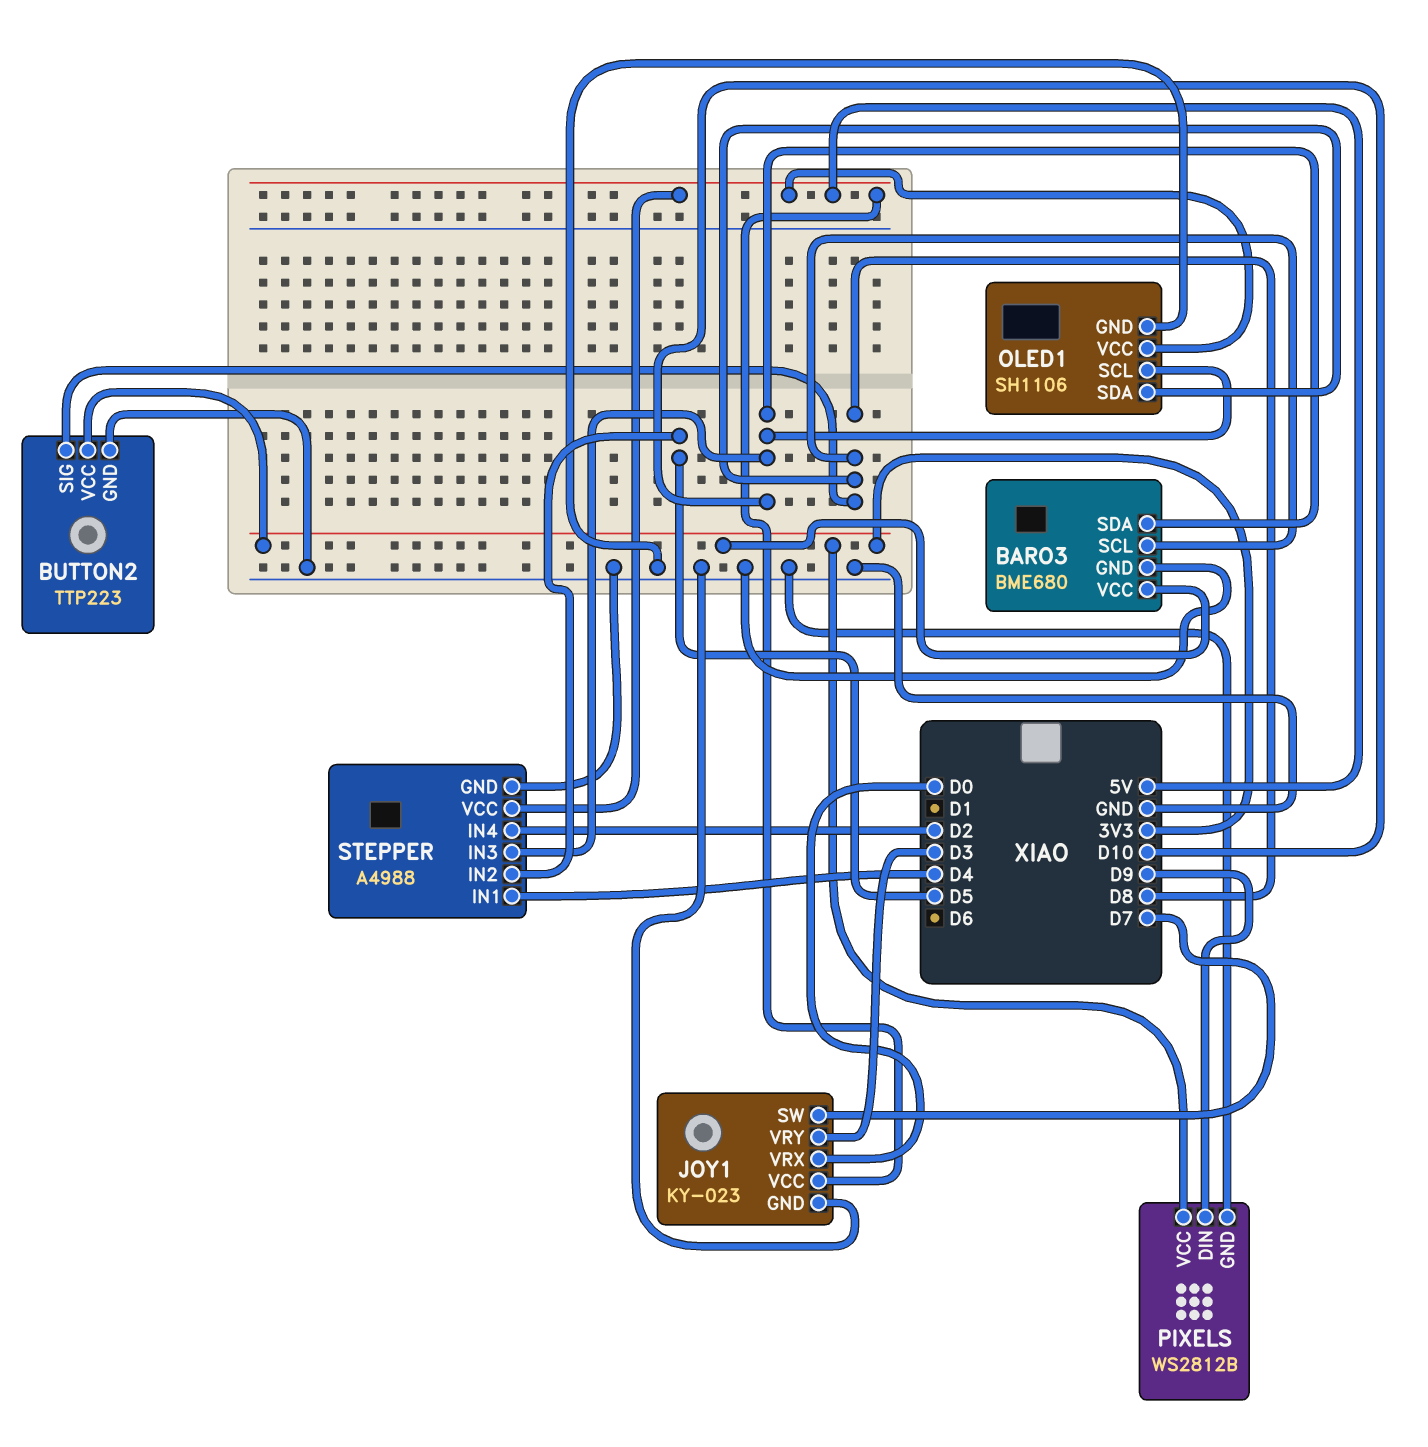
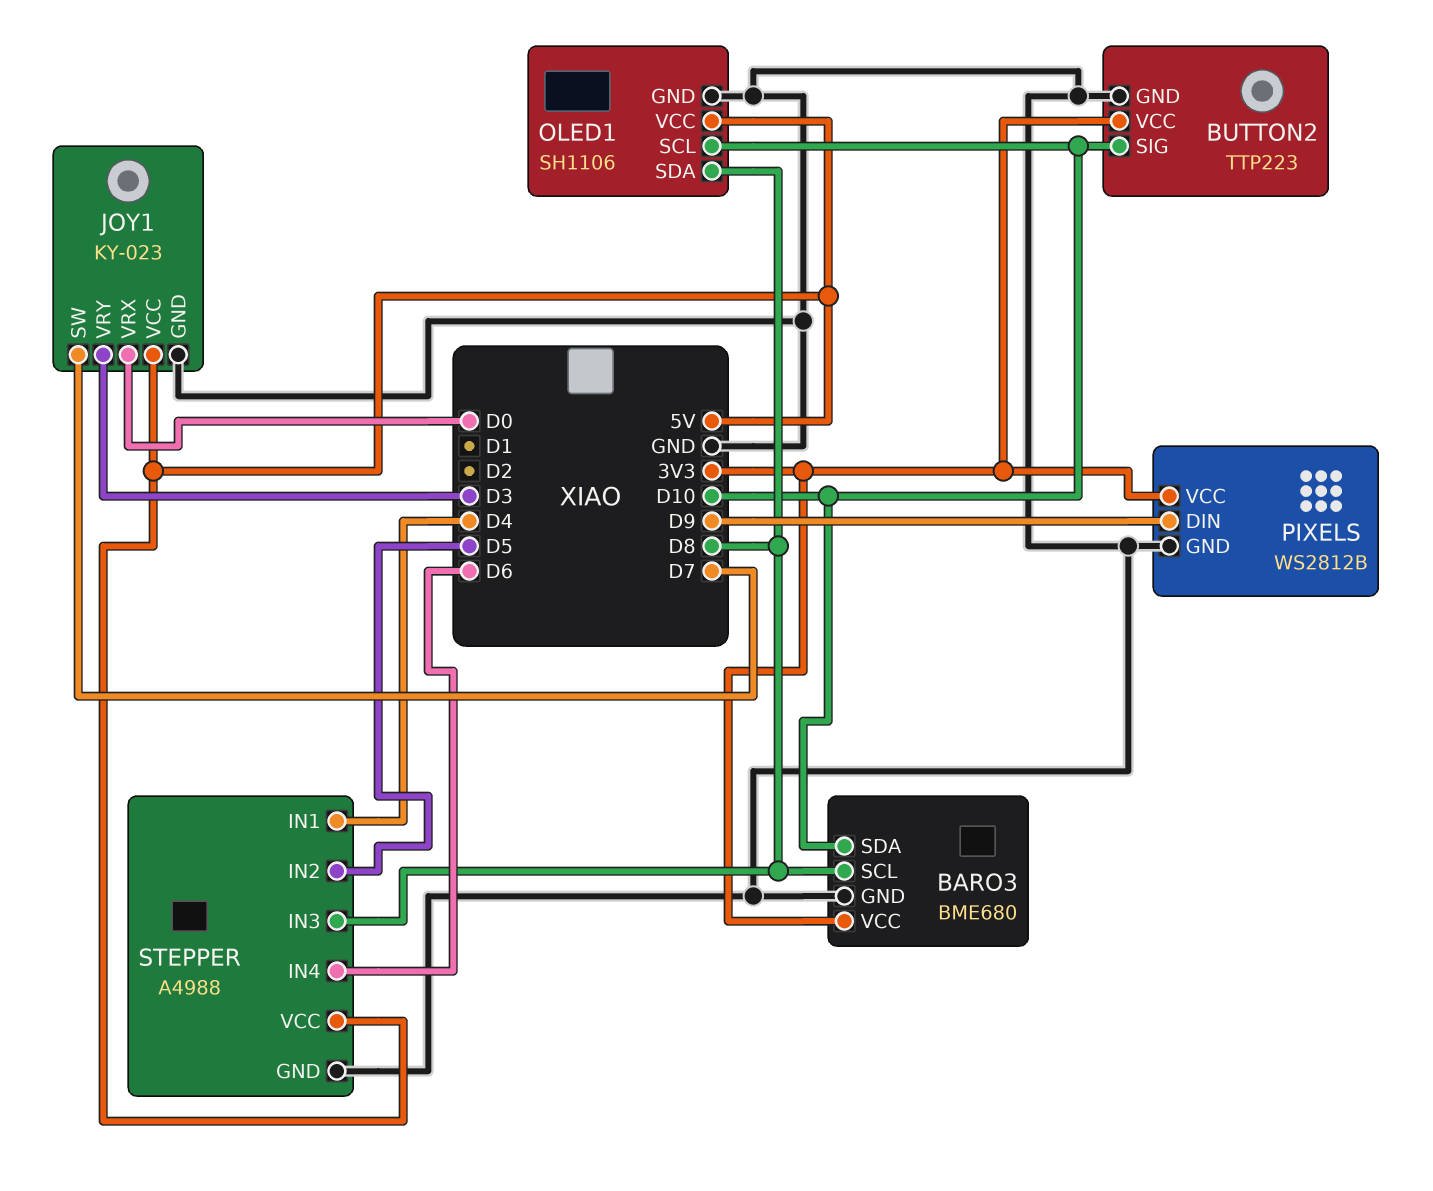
BUTTON2 pin SIG: D8 -> D10
STEPPER pin IN3: D10 -> D8
STEPPER pin IN4: D2 -> D6

